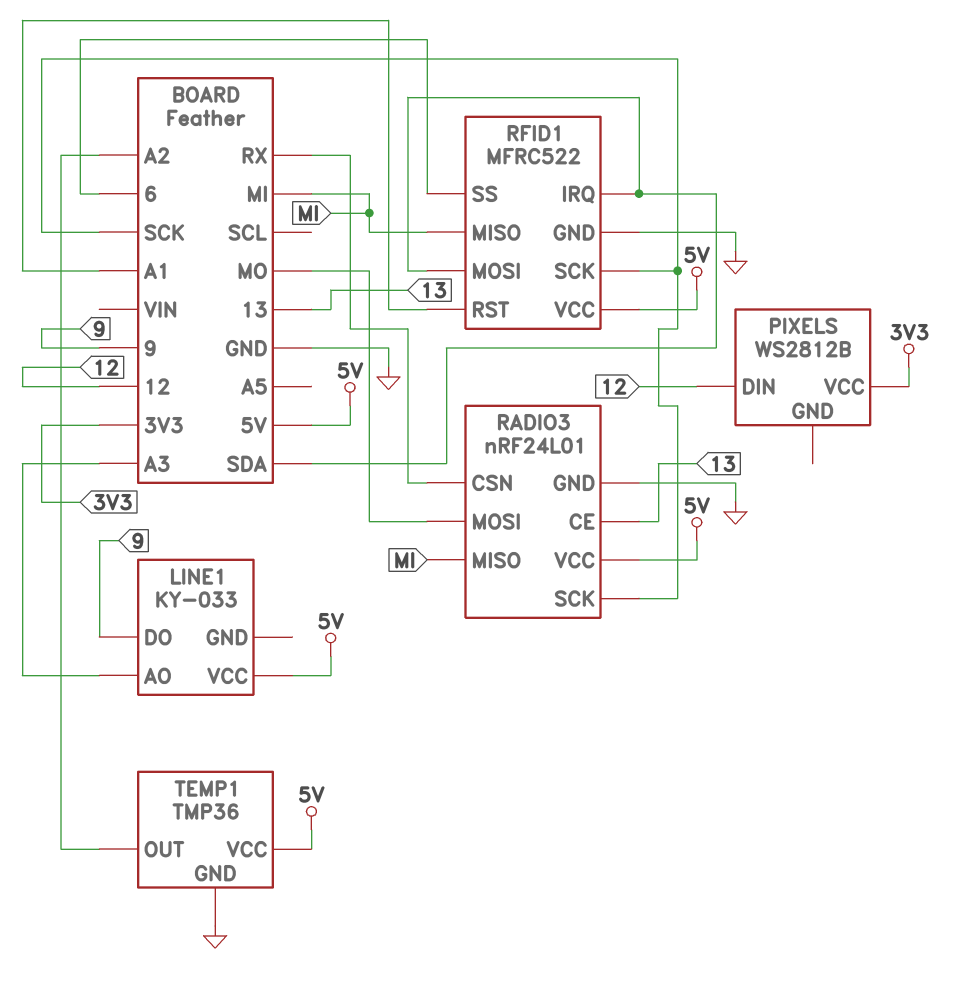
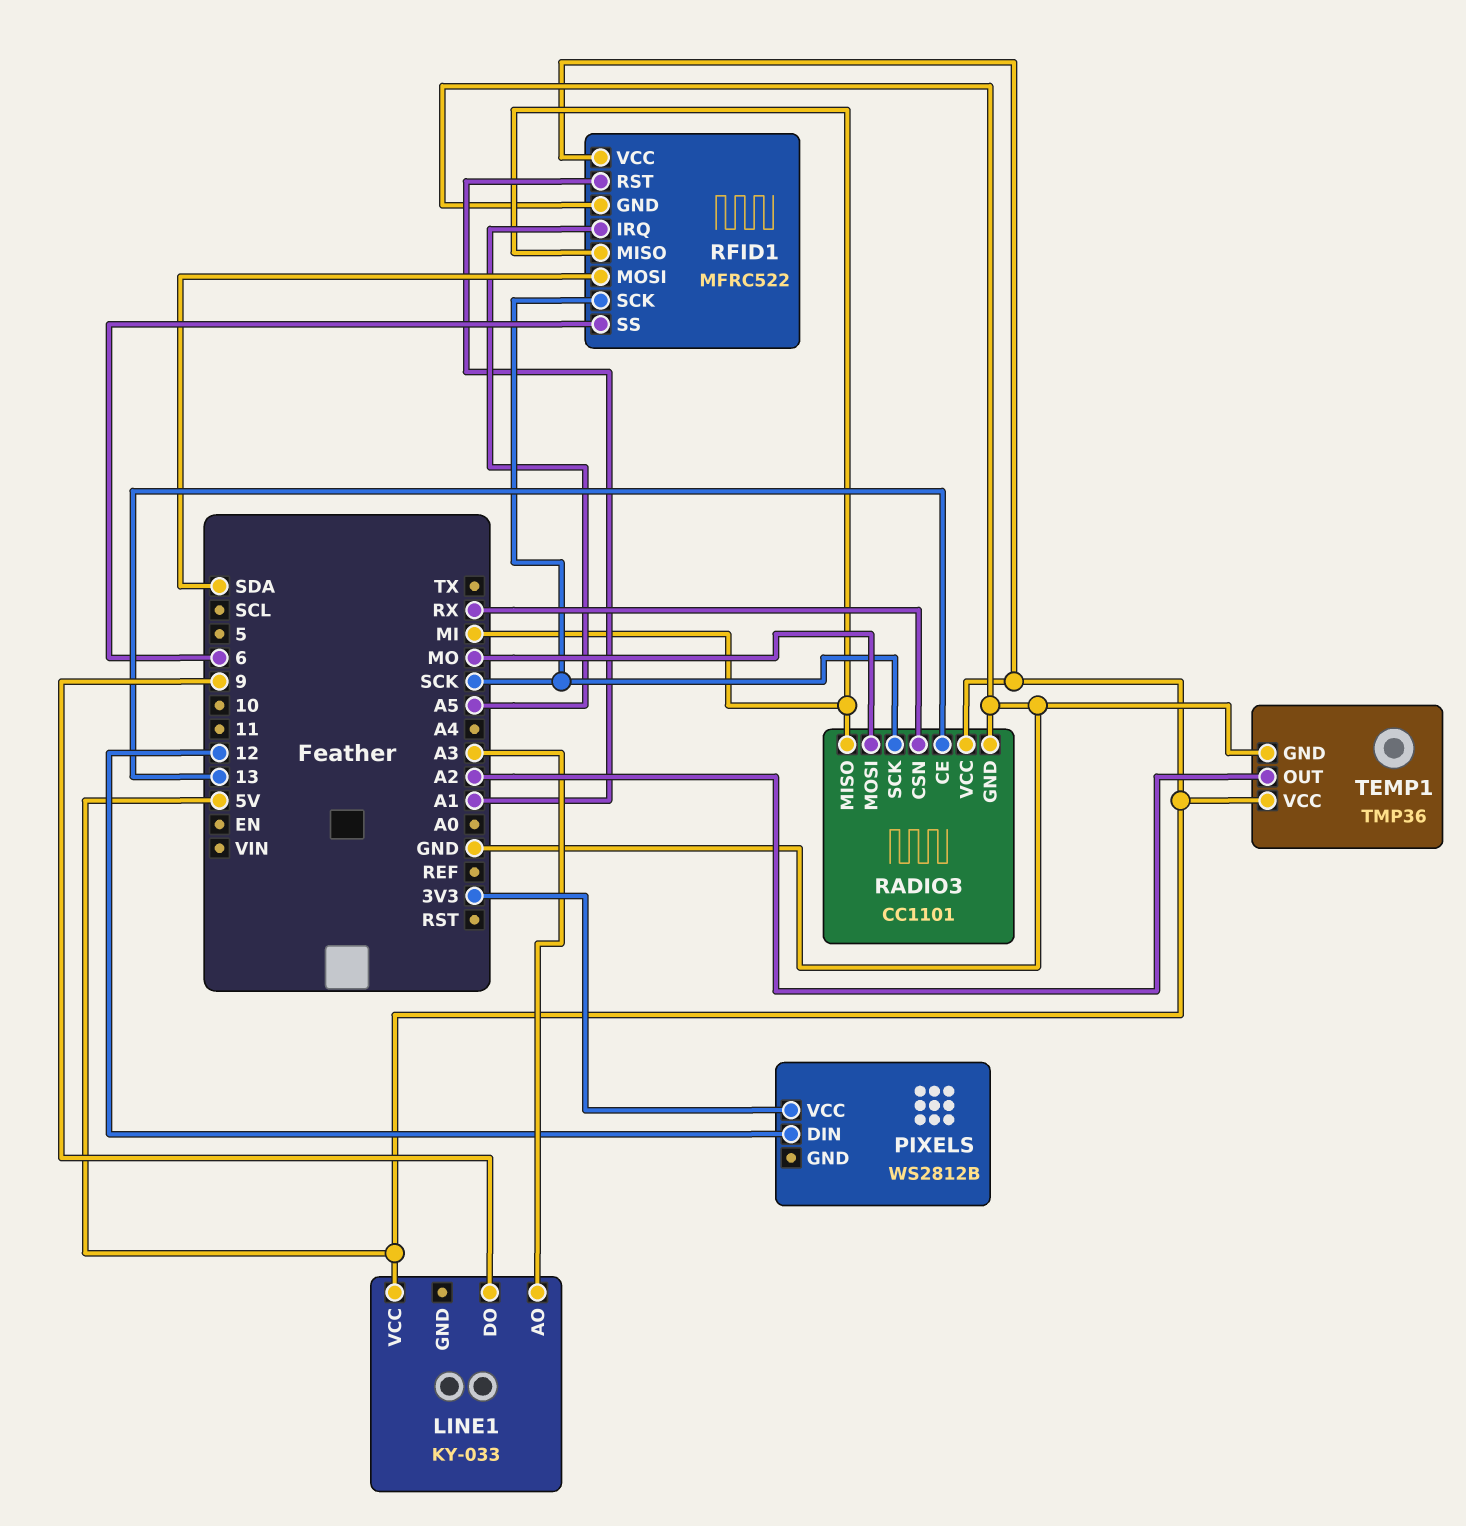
RADIO3: nRF24L01 -> CC1101
RFID1 pin IRQ: SDA -> A5

